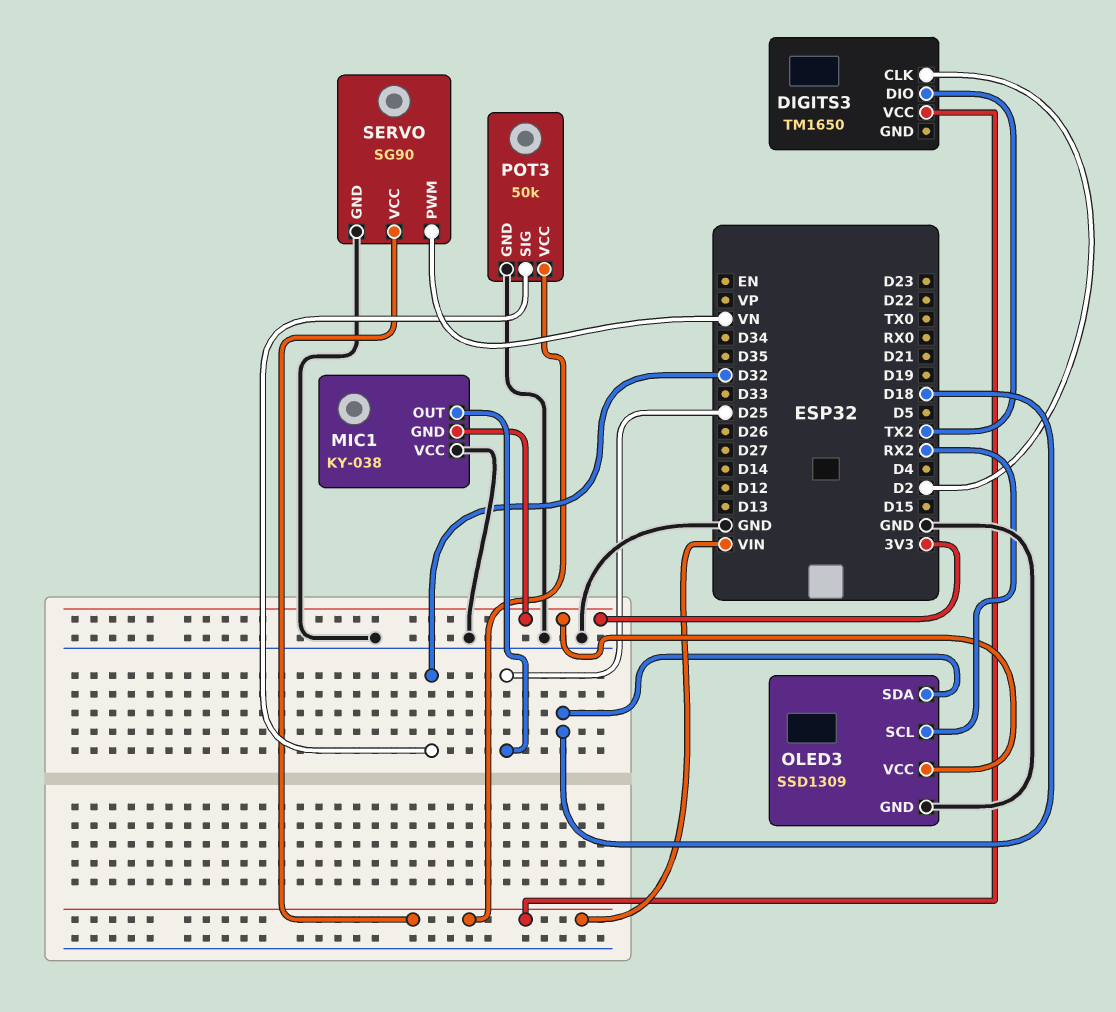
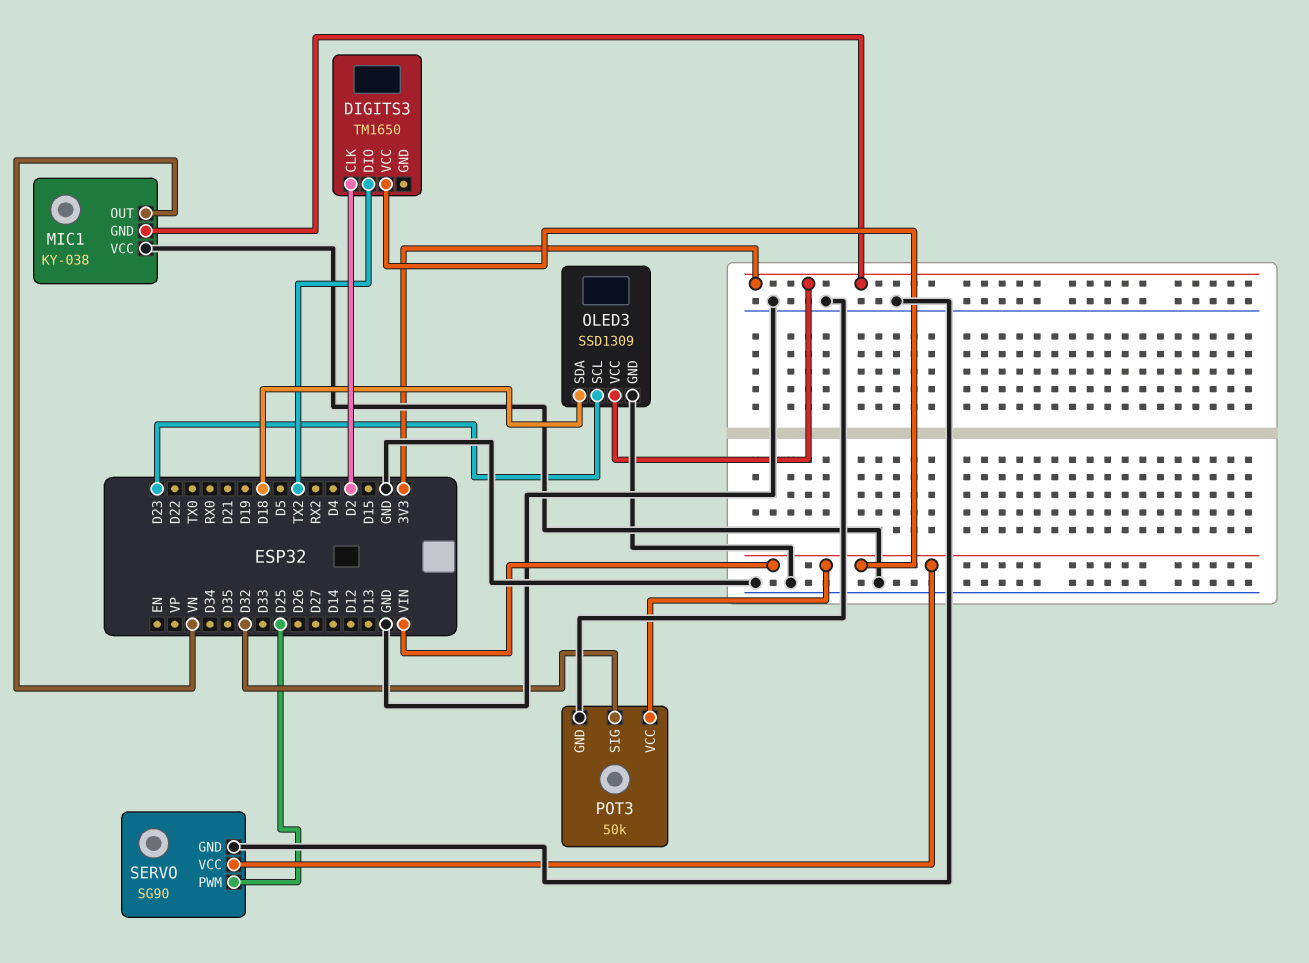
MIC1 pin OUT: D25 -> VN
OLED3 pin SCL: RX2 -> D23
SERVO pin PWM: VN -> D25

